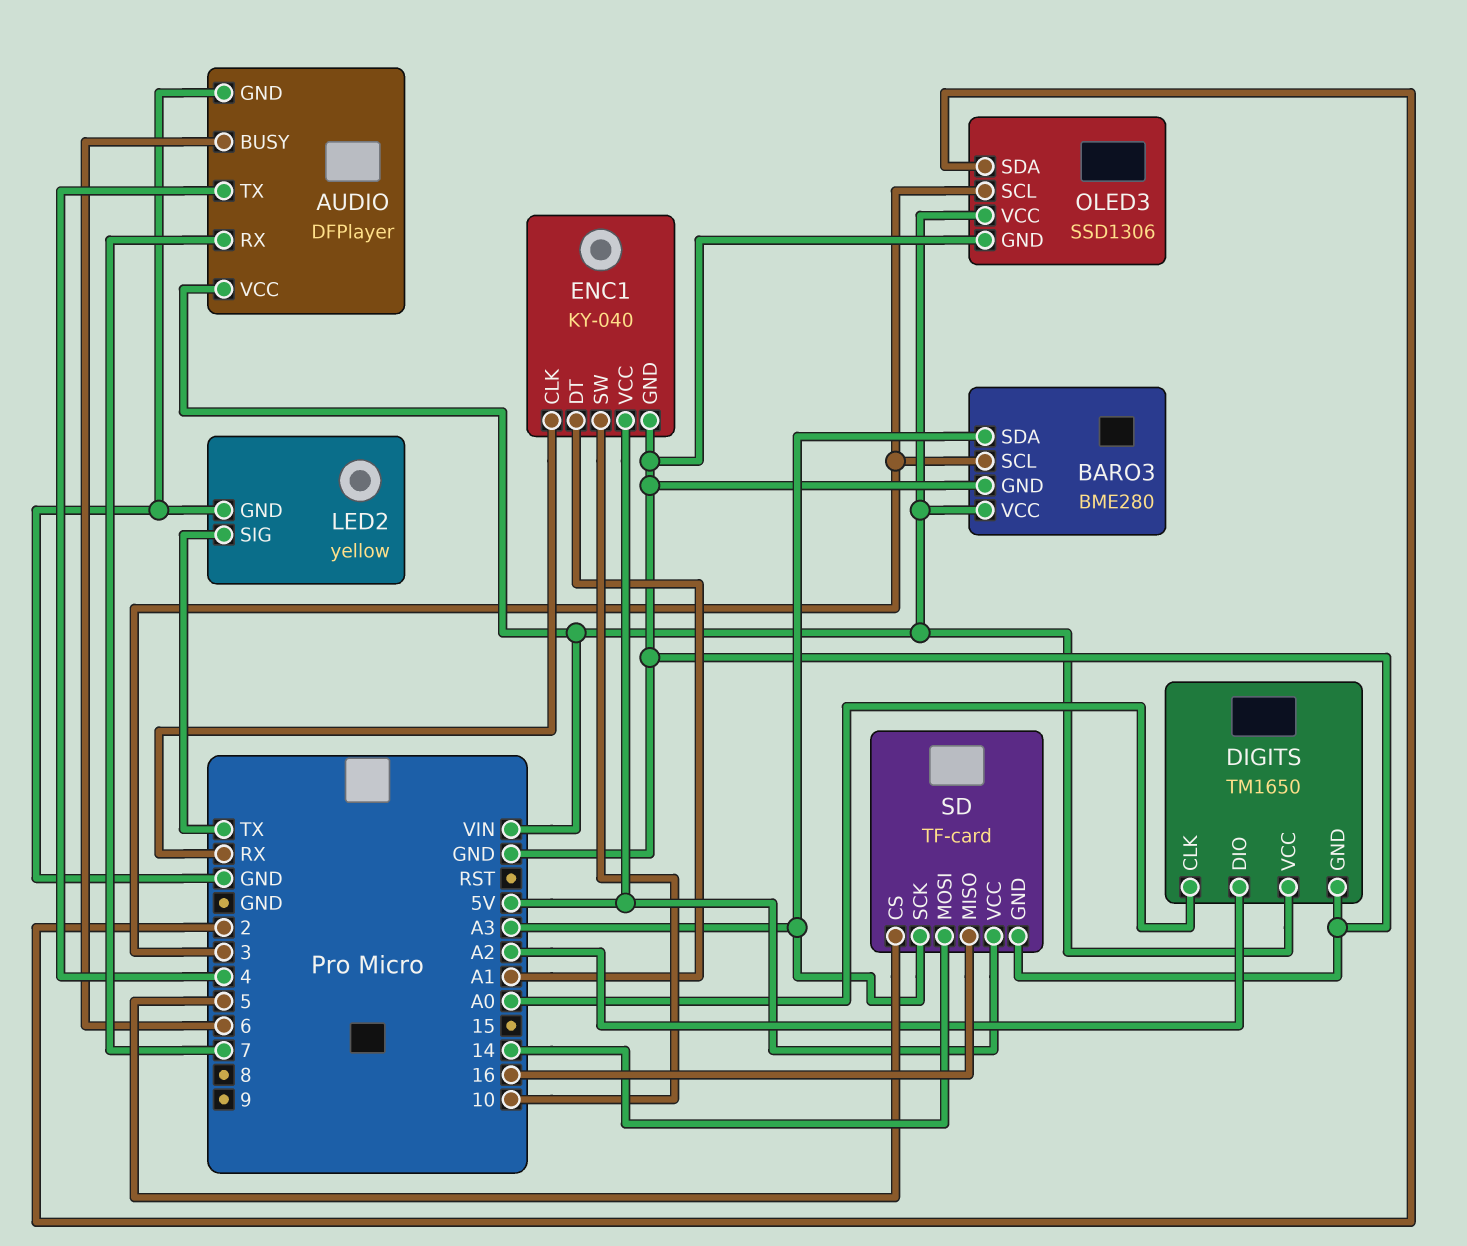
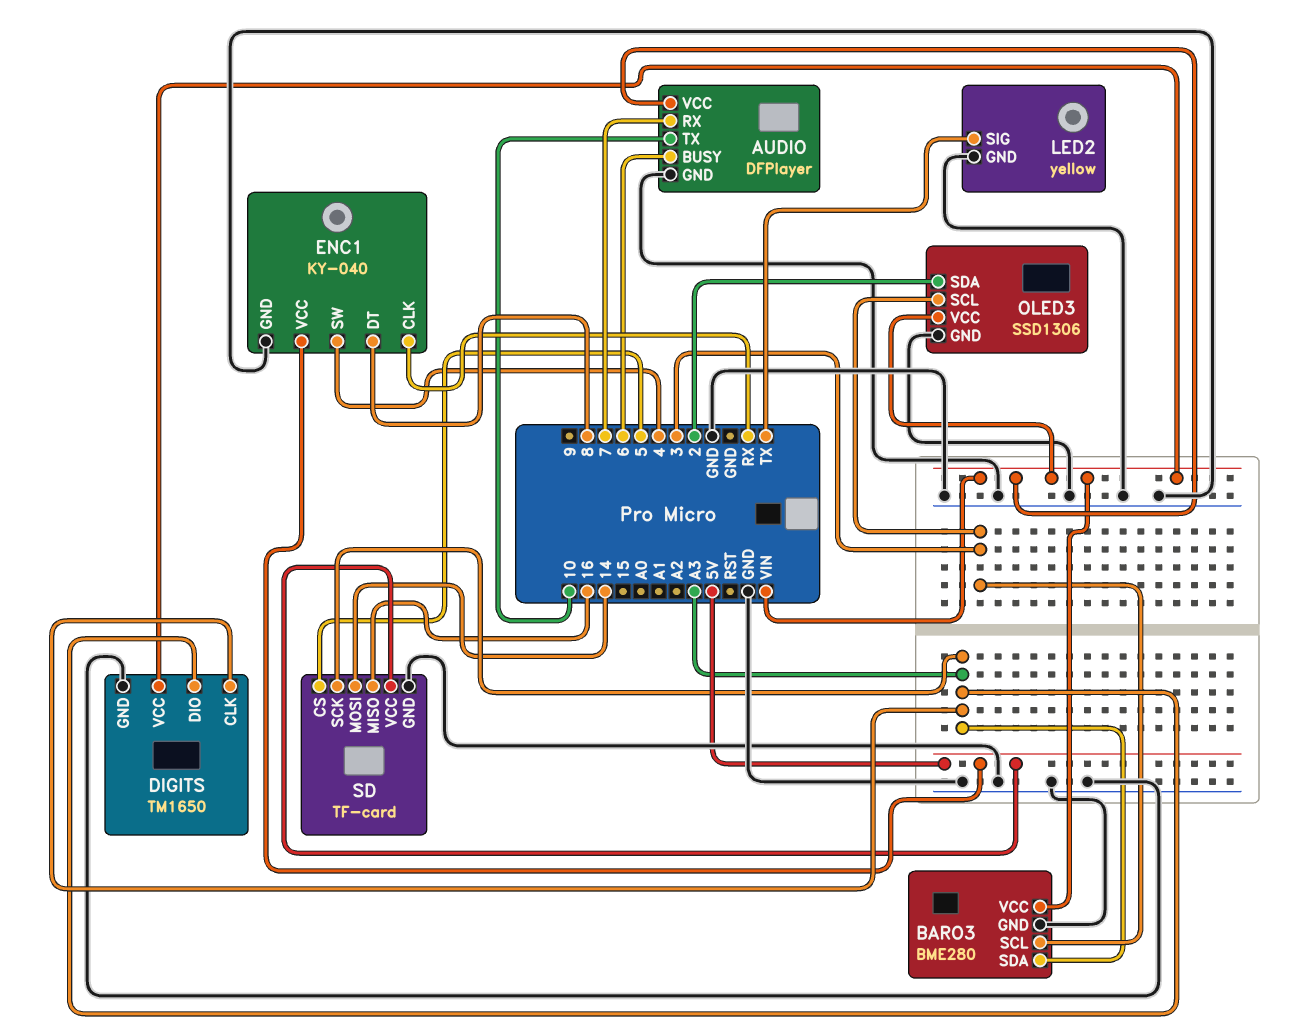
AUDIO pin TX: 4 -> 10
DIGITS pin CLK: A0 -> A3
DIGITS pin DIO: A2 -> A3
ENC1 pin DT: A1 -> 8
ENC1 pin SW: 10 -> 4

